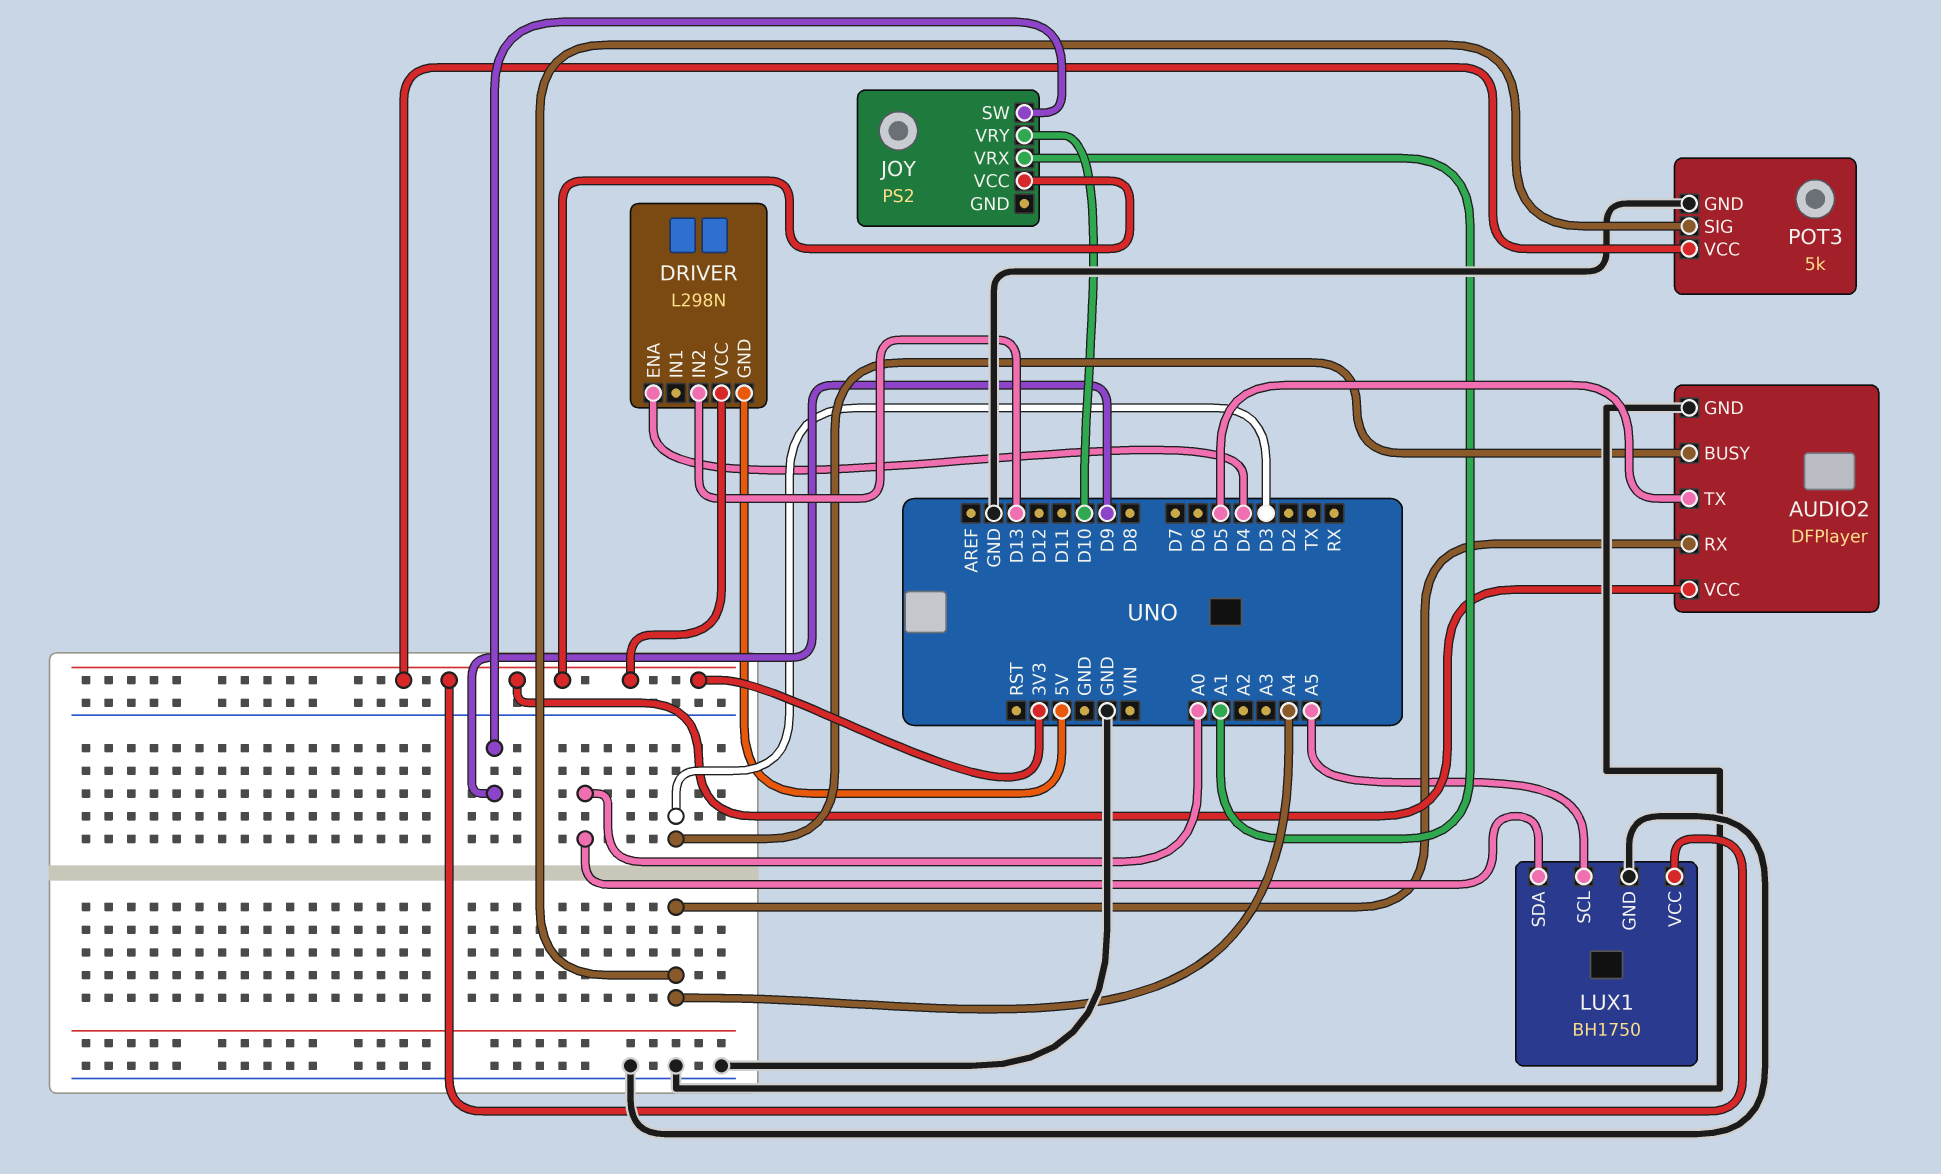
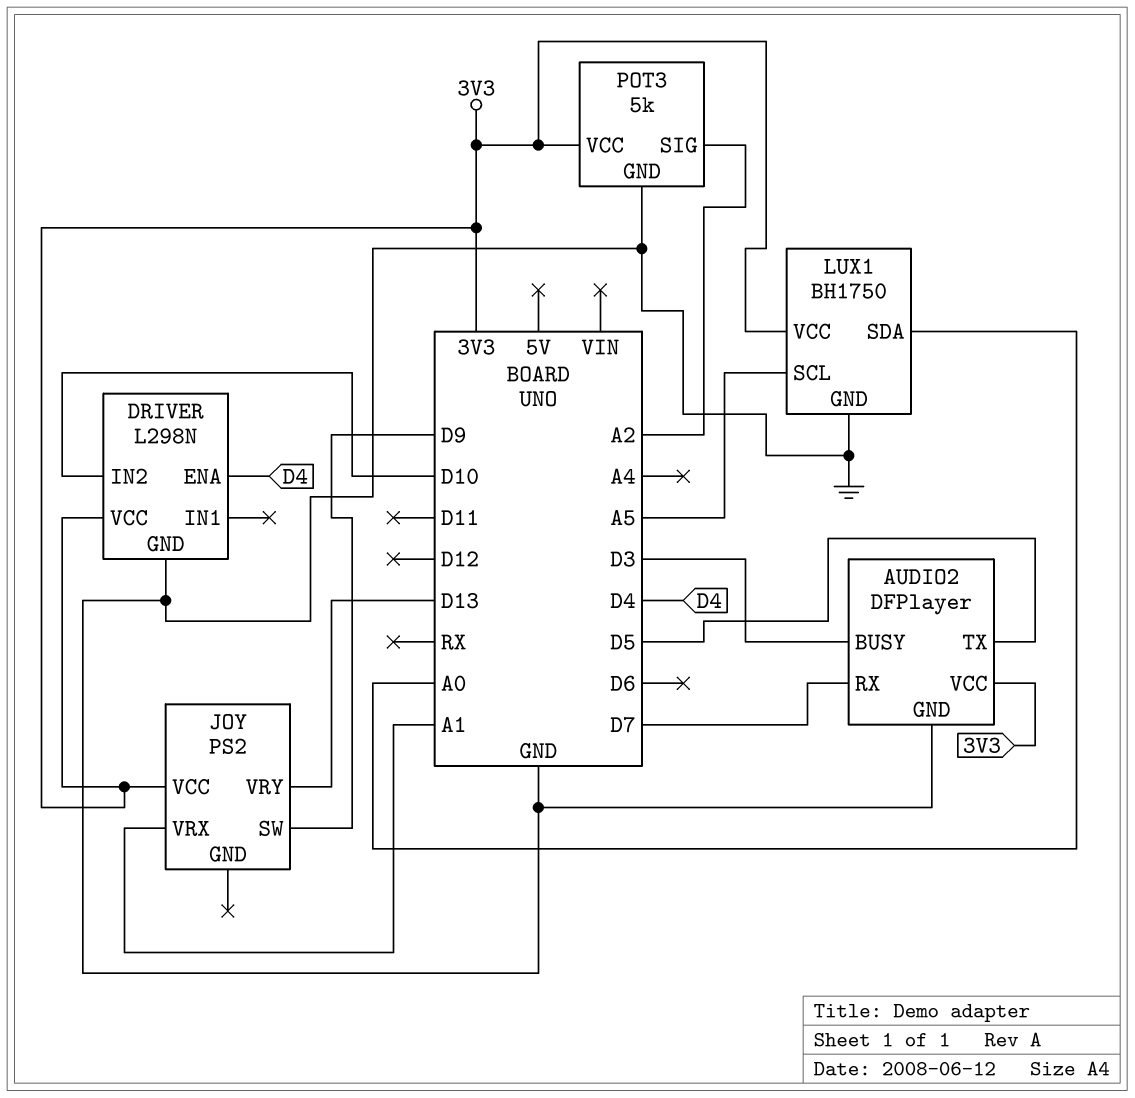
AUDIO2 pin RX: A4 -> D7
DRIVER pin GND: 5V -> GND
DRIVER pin IN2: D13 -> D10
JOY pin VRY: D10 -> D13
POT3 pin SIG: A4 -> A2

